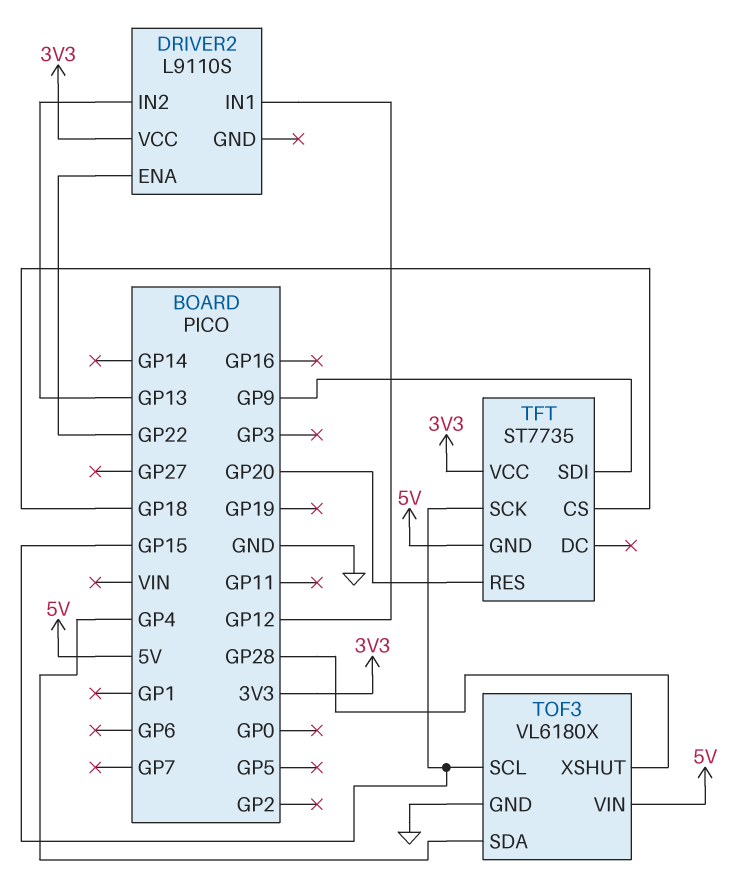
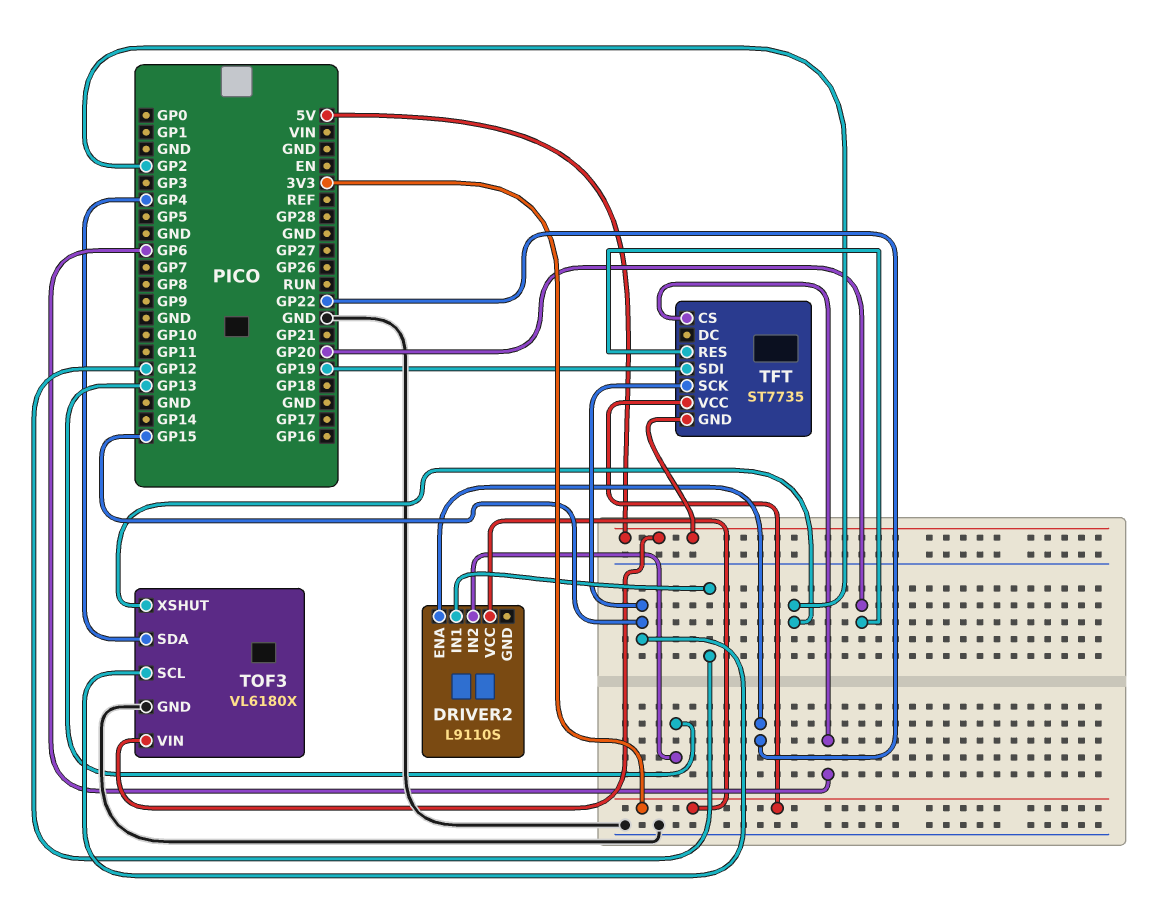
TFT pin CS: GP18 -> GP6
TFT pin SDI: GP9 -> GP19
TOF3 pin XSHUT: GP28 -> GP2

